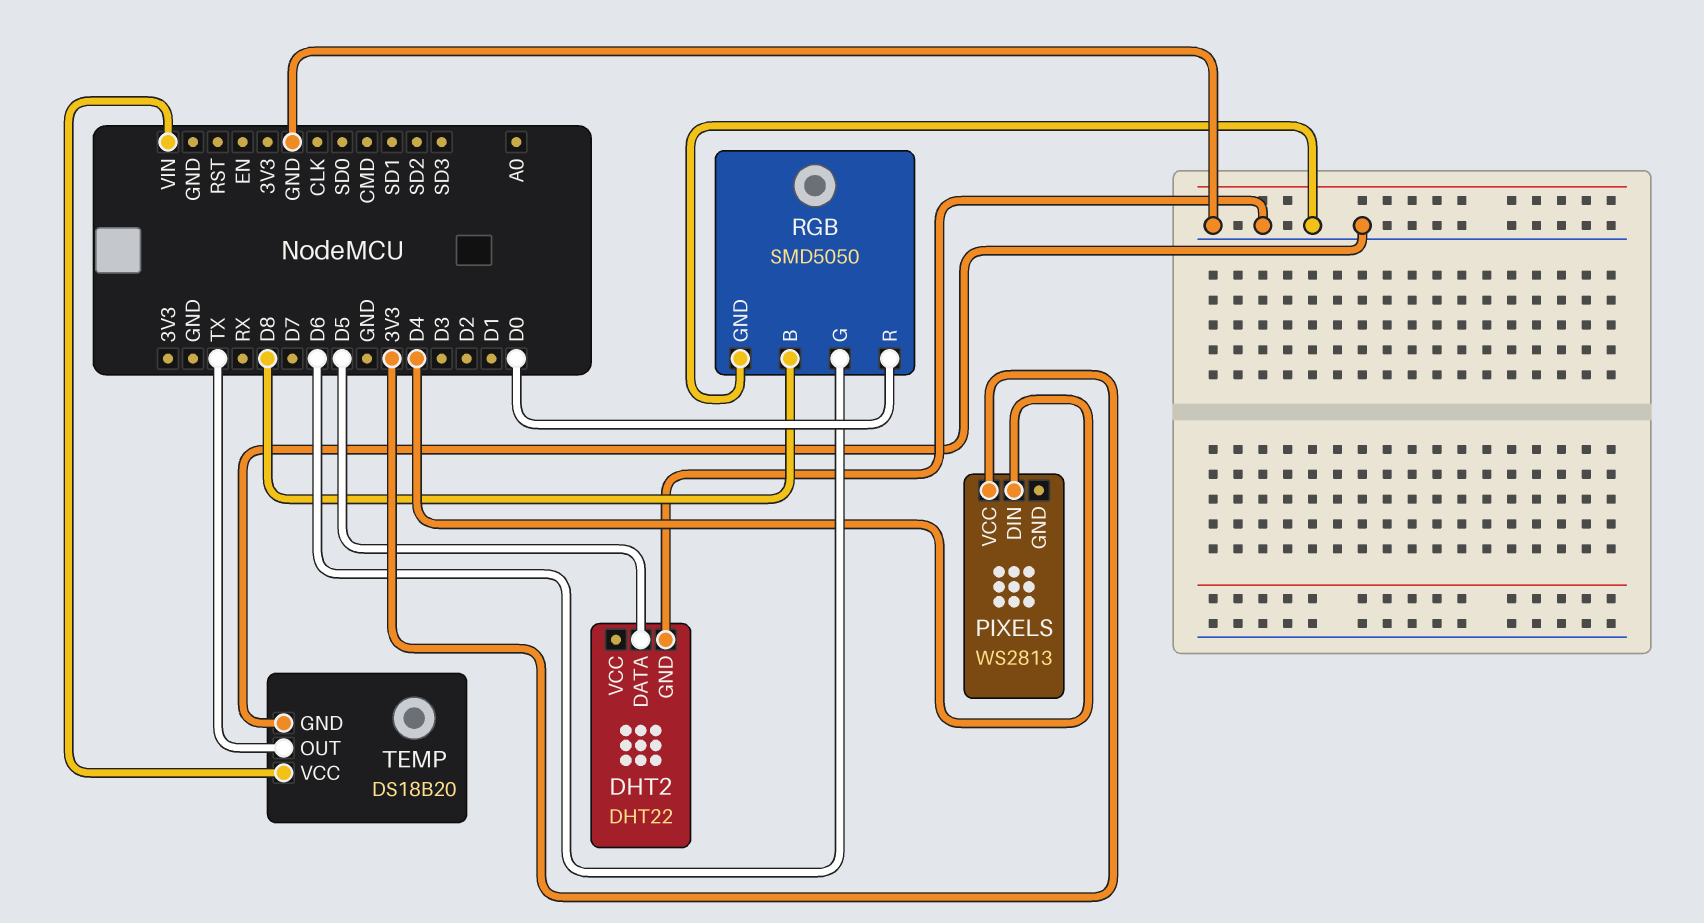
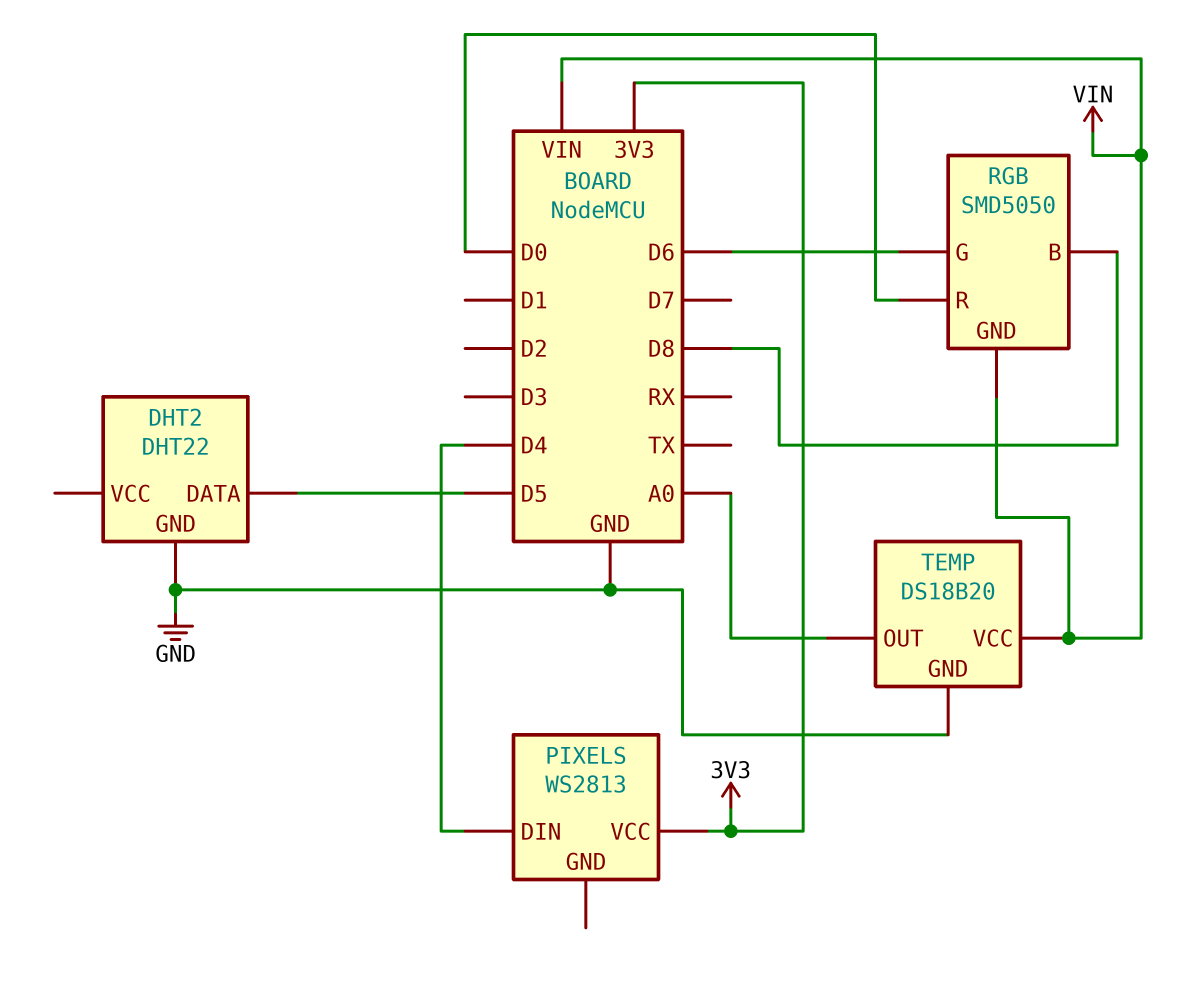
RGB pin GND: GND -> VIN
TEMP pin OUT: TX -> A0

